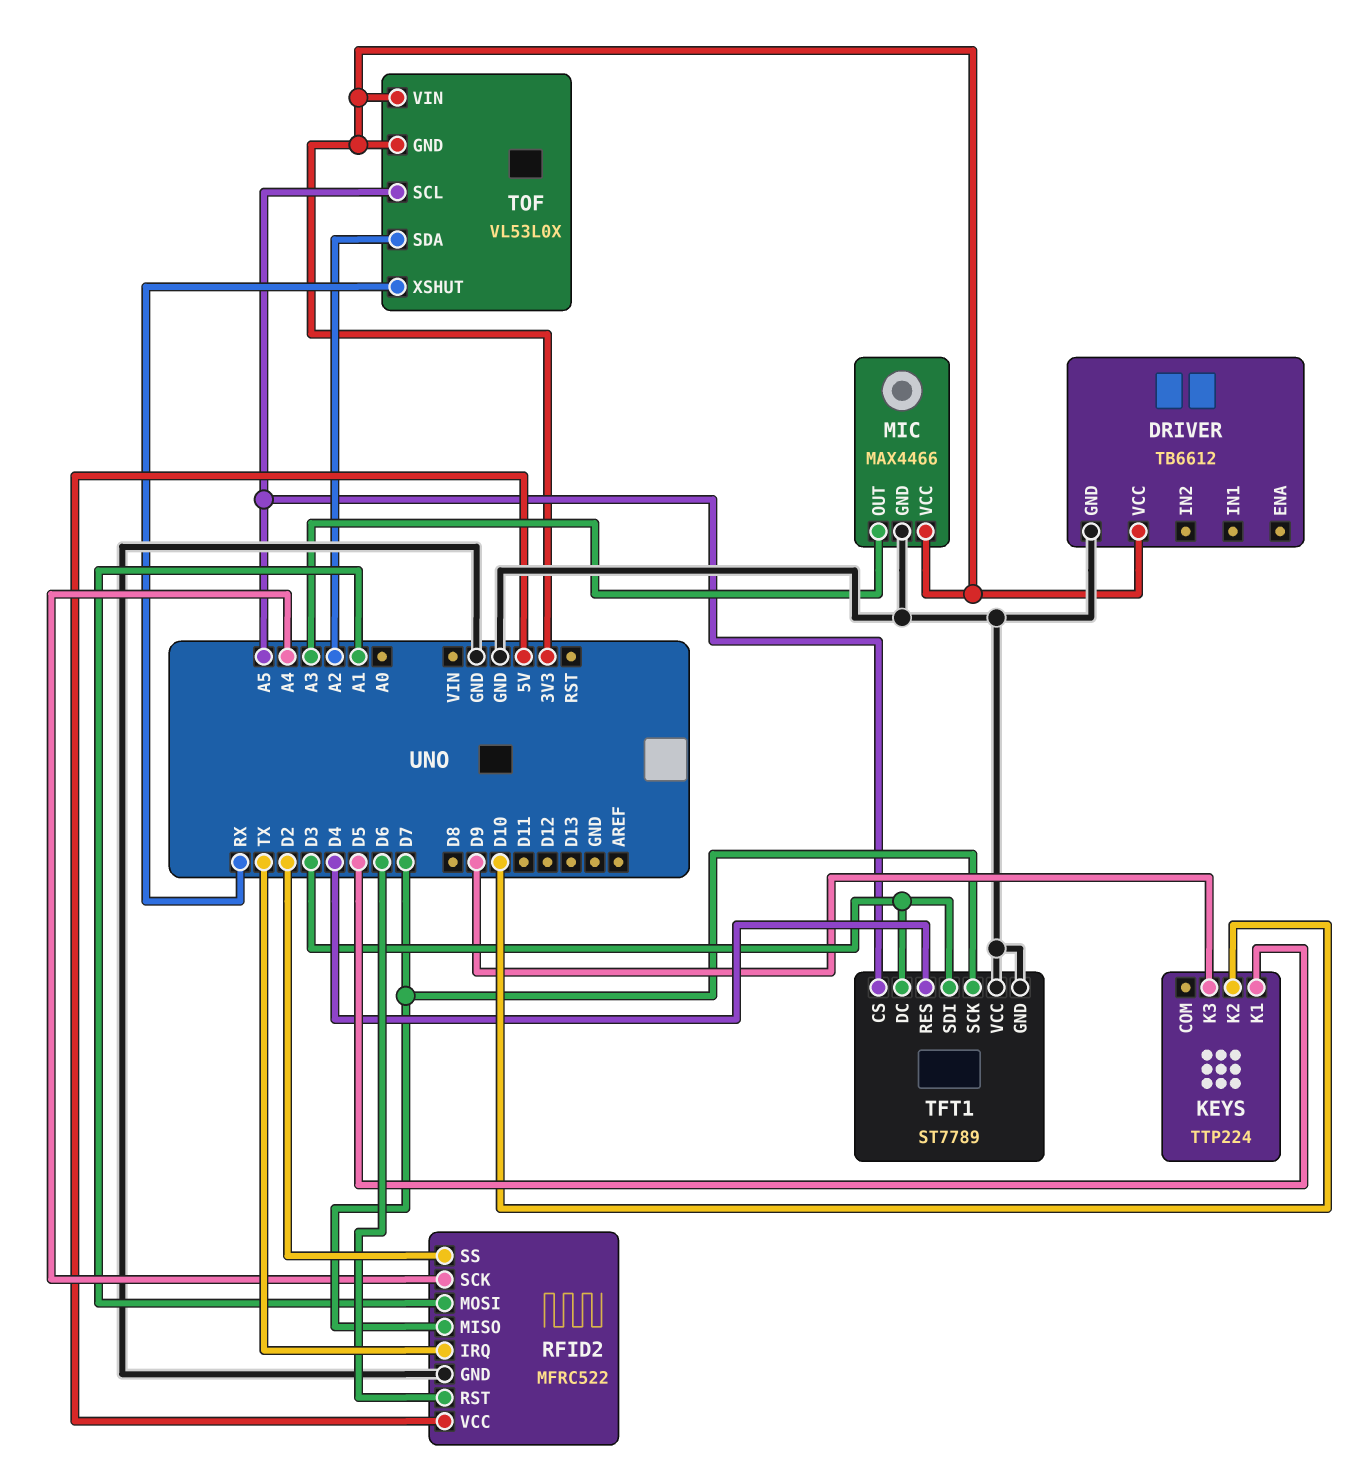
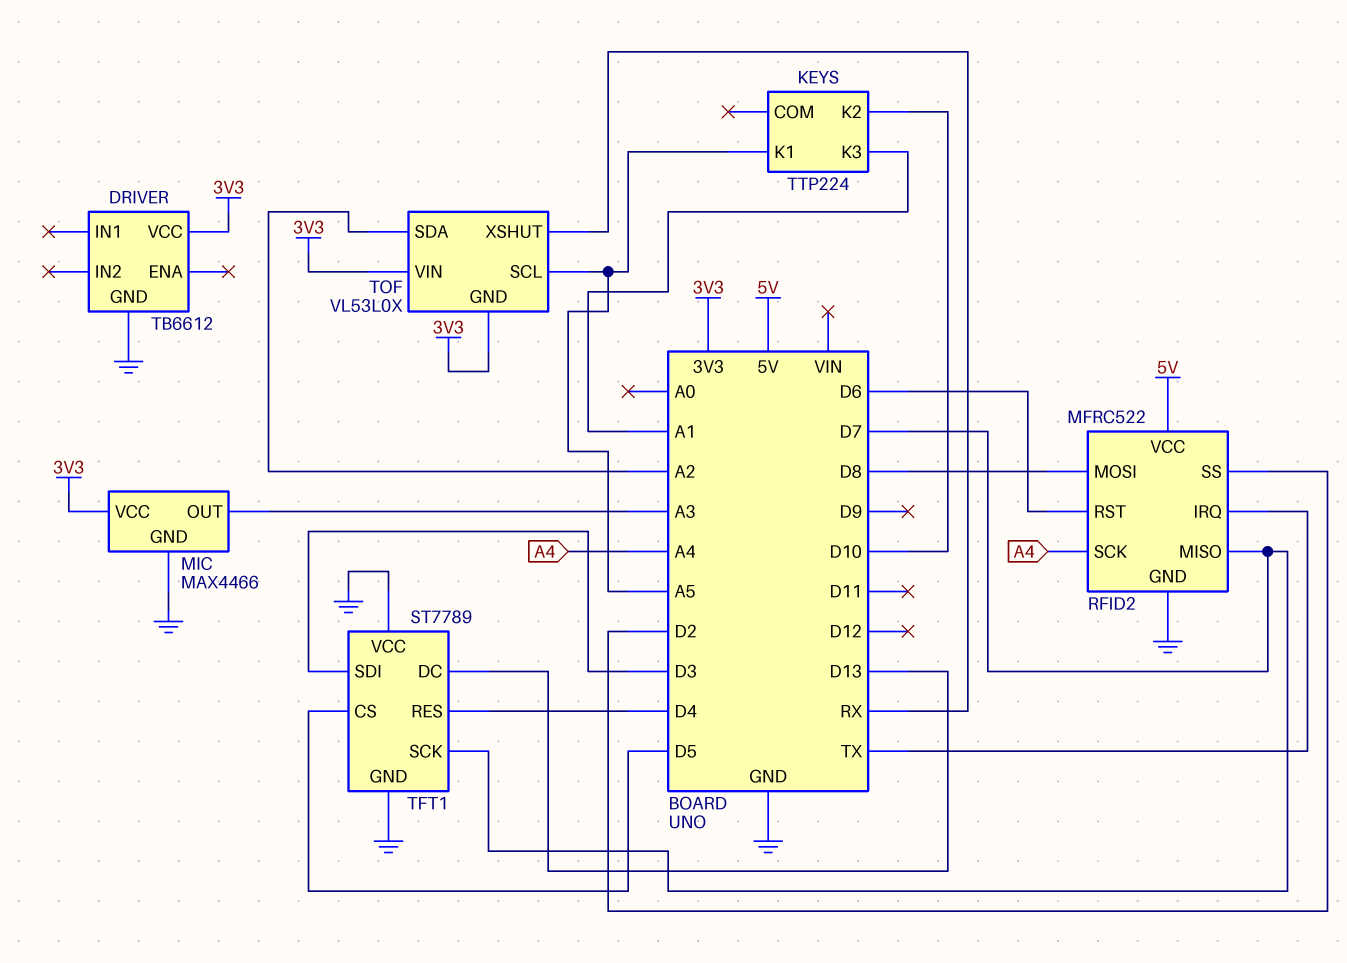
KEYS pin K1: D5 -> A5
KEYS pin K3: D9 -> A1
RFID2 pin MOSI: A1 -> D8
TFT1 pin CS: A5 -> D5
TFT1 pin DC: D3 -> D13

